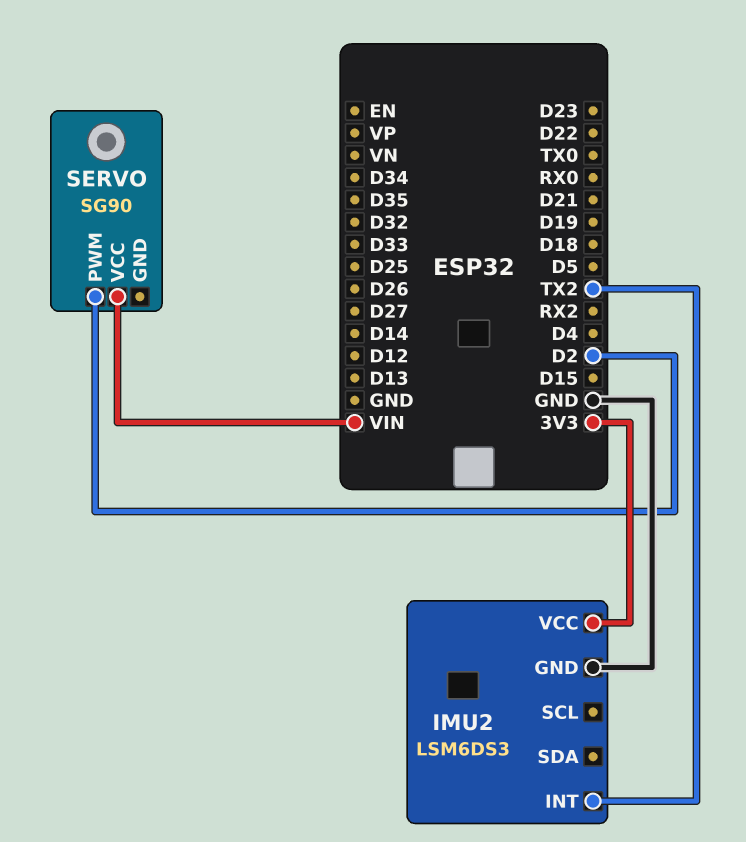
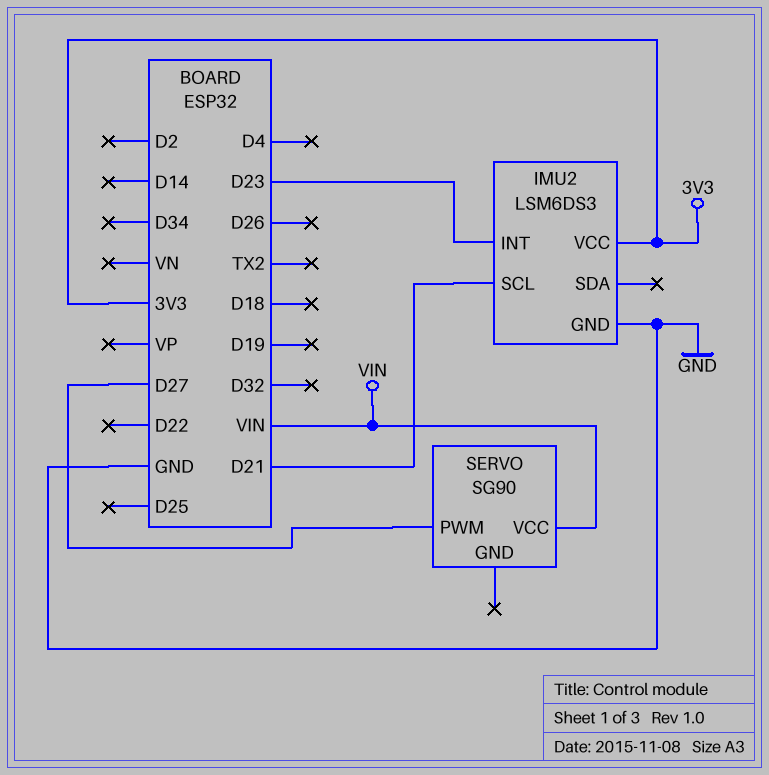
IMU2 pin INT: TX2 -> D23
IMU2 pin SCL: none -> D21
SERVO pin PWM: D2 -> D27

